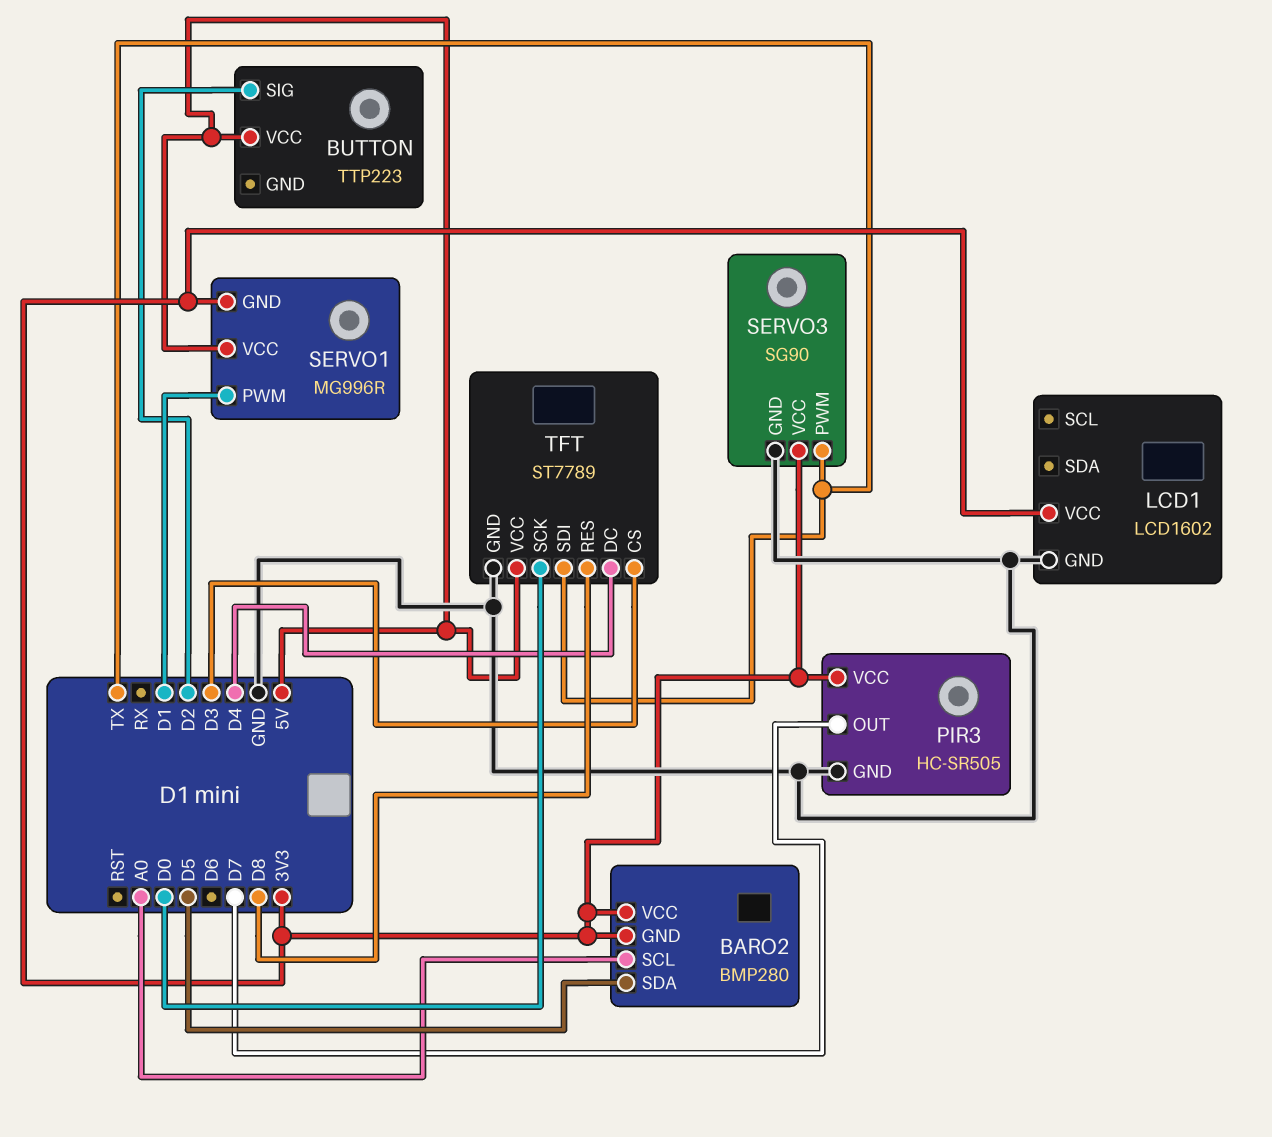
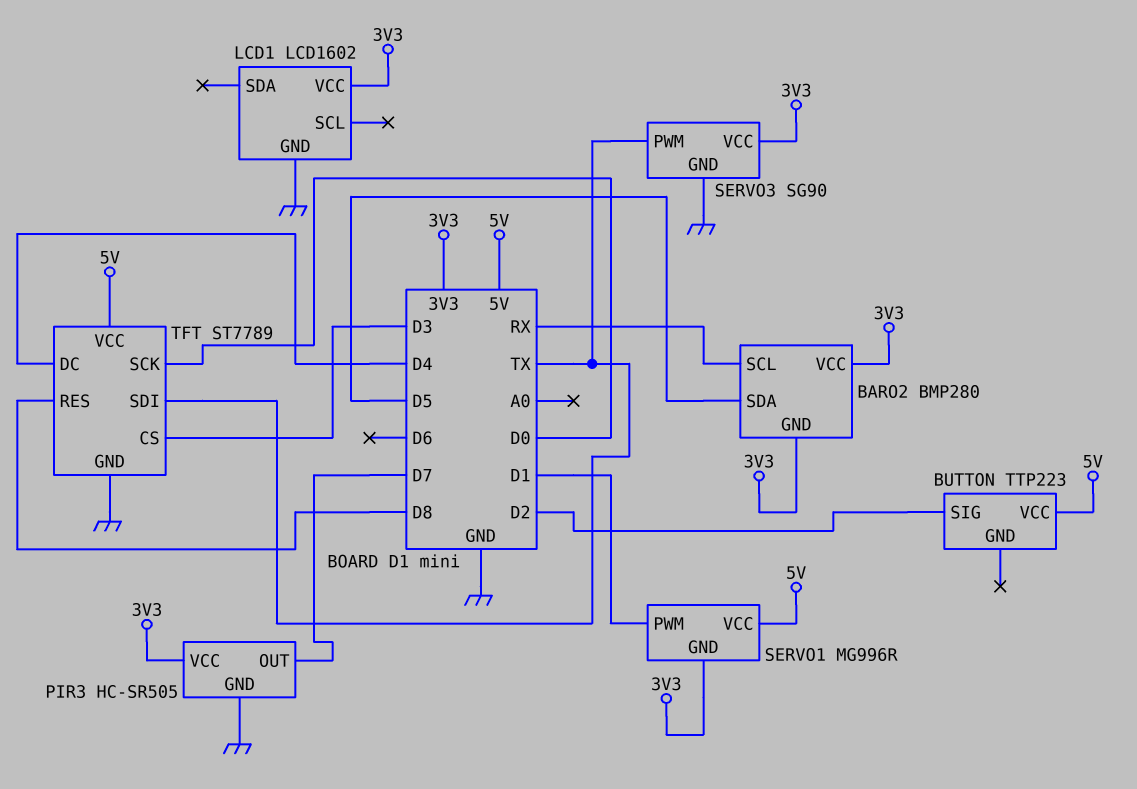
BARO2 pin SCL: A0 -> RX

